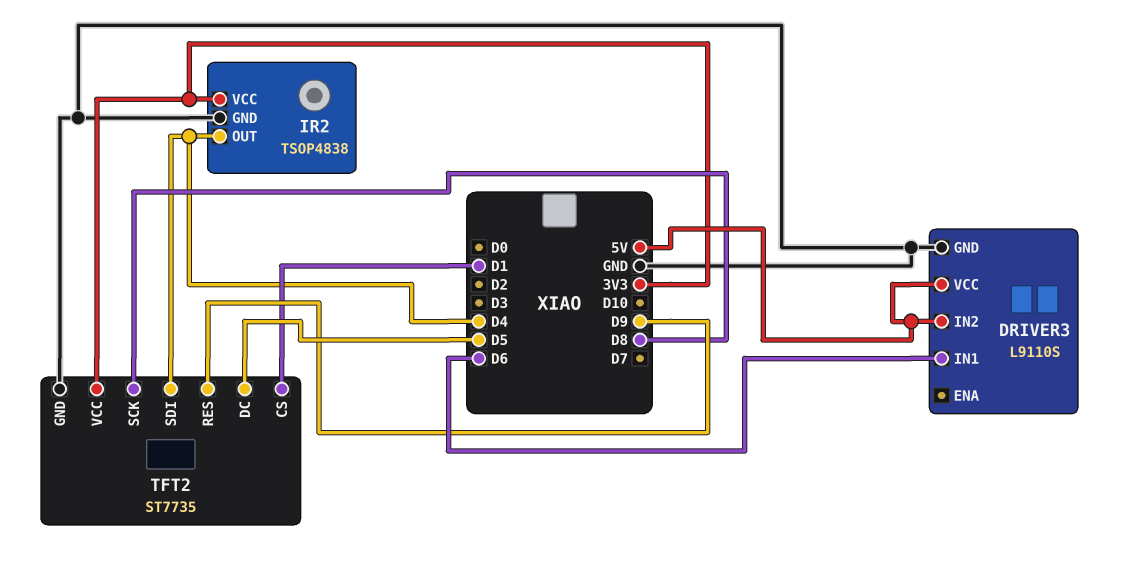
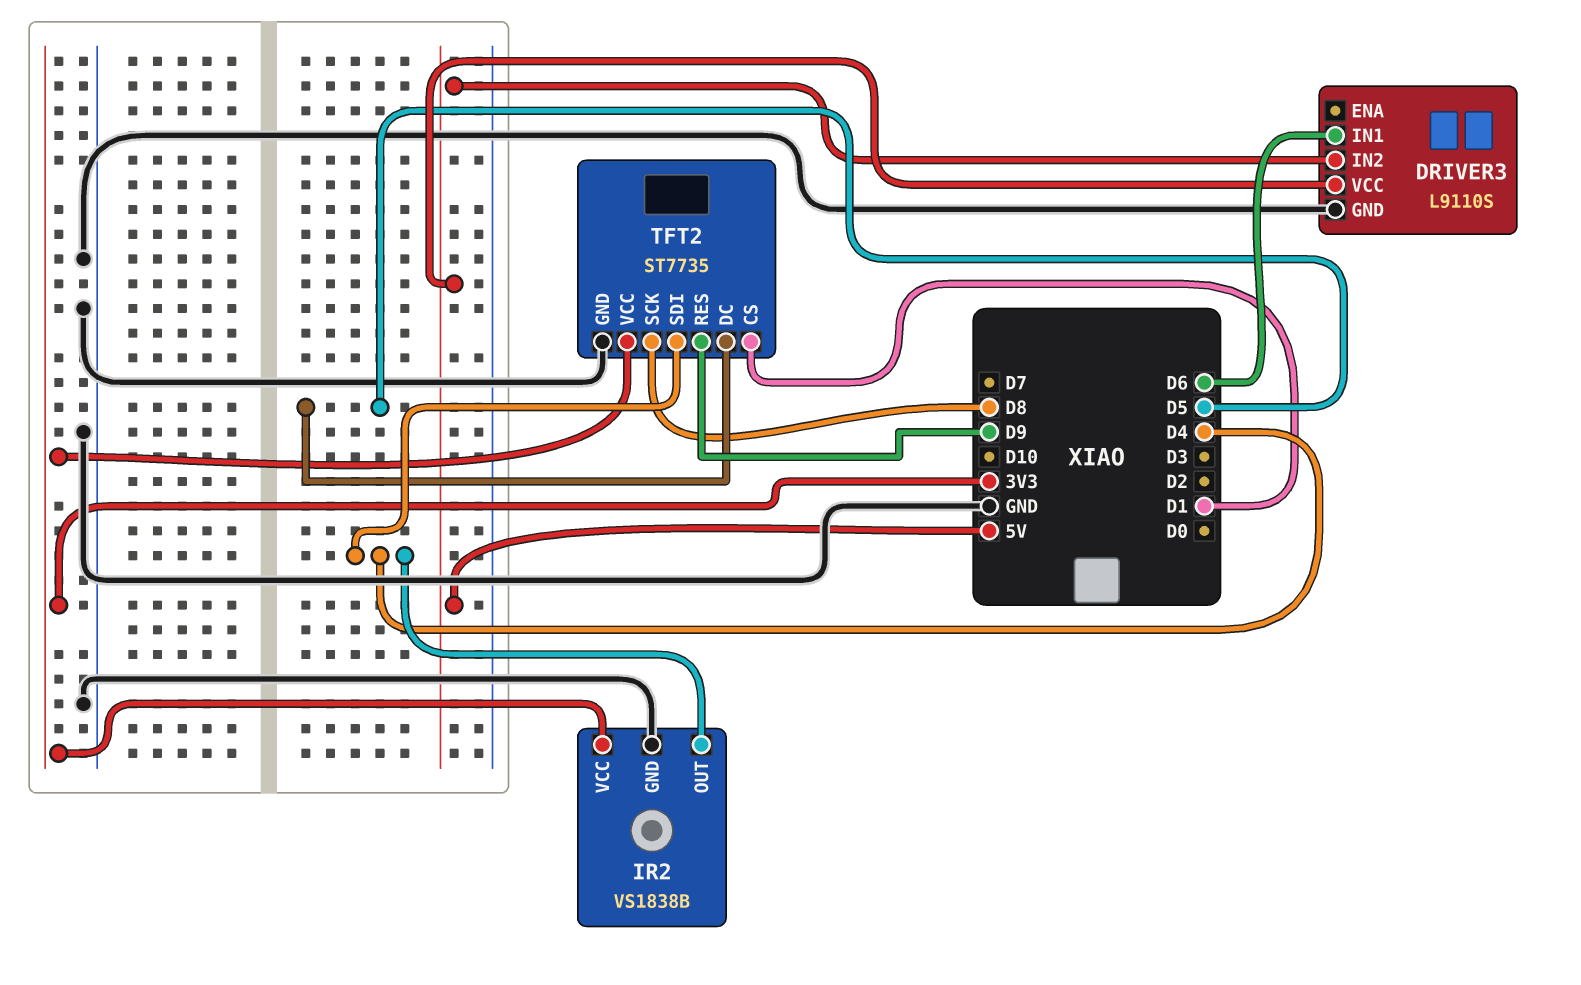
IR2: TSOP4838 -> VS1838B

